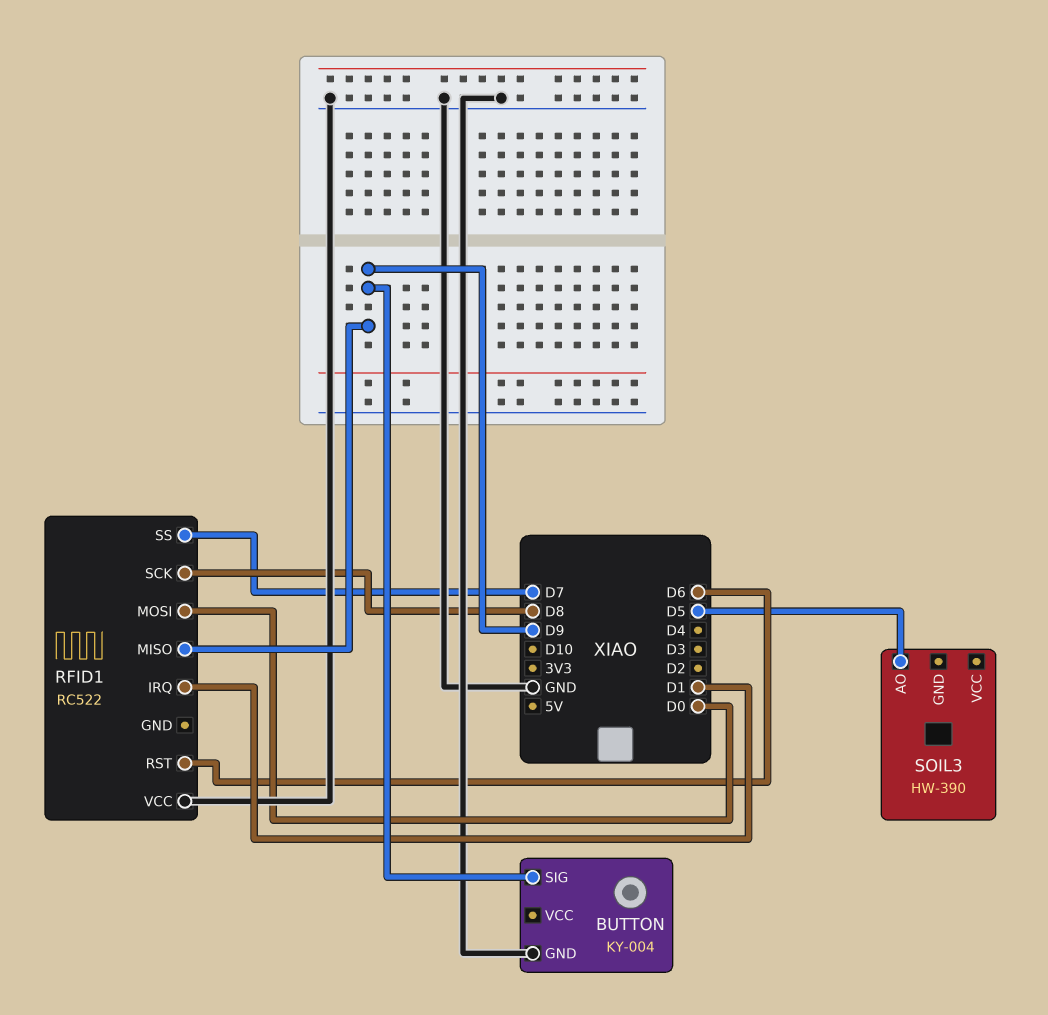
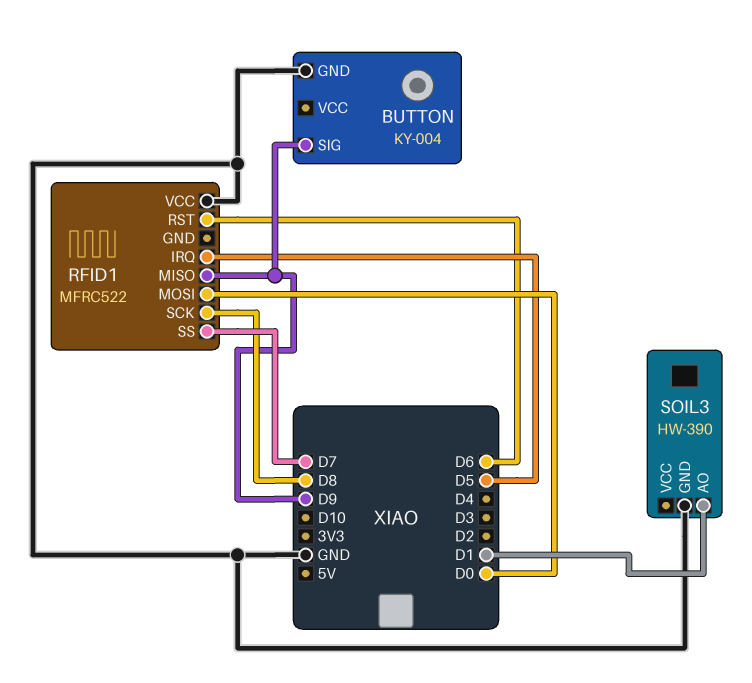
RFID1: RC522 -> MFRC522
RFID1 pin IRQ: D1 -> D5
SOIL3 pin AO: D5 -> D1
SOIL3 pin GND: none -> GND

